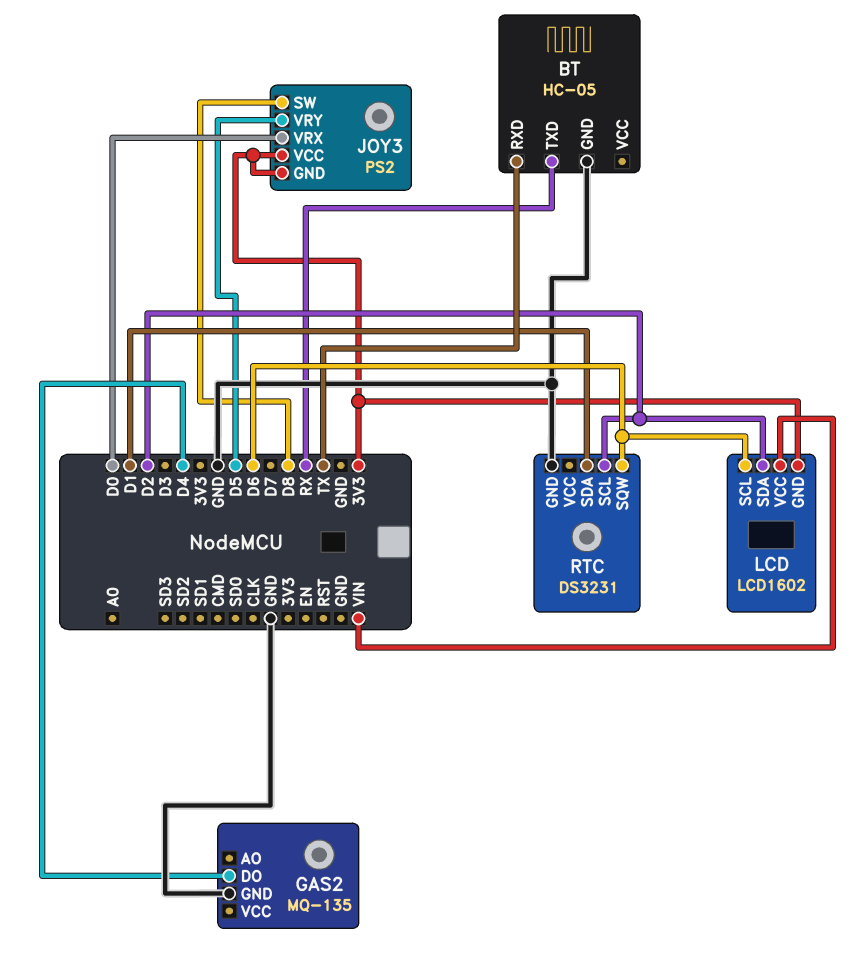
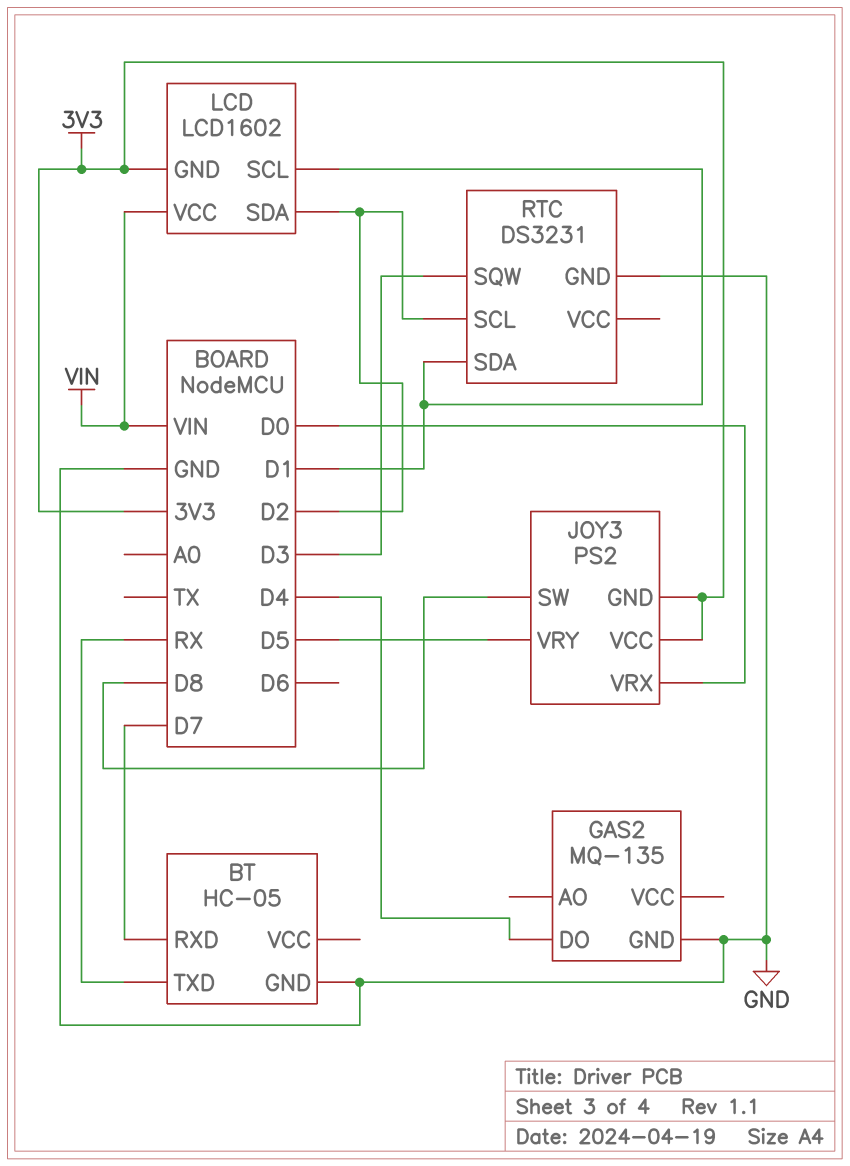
BT pin RXD: TX -> D7
LCD pin SCL: D6 -> D1
RTC pin SQW: D6 -> D3

